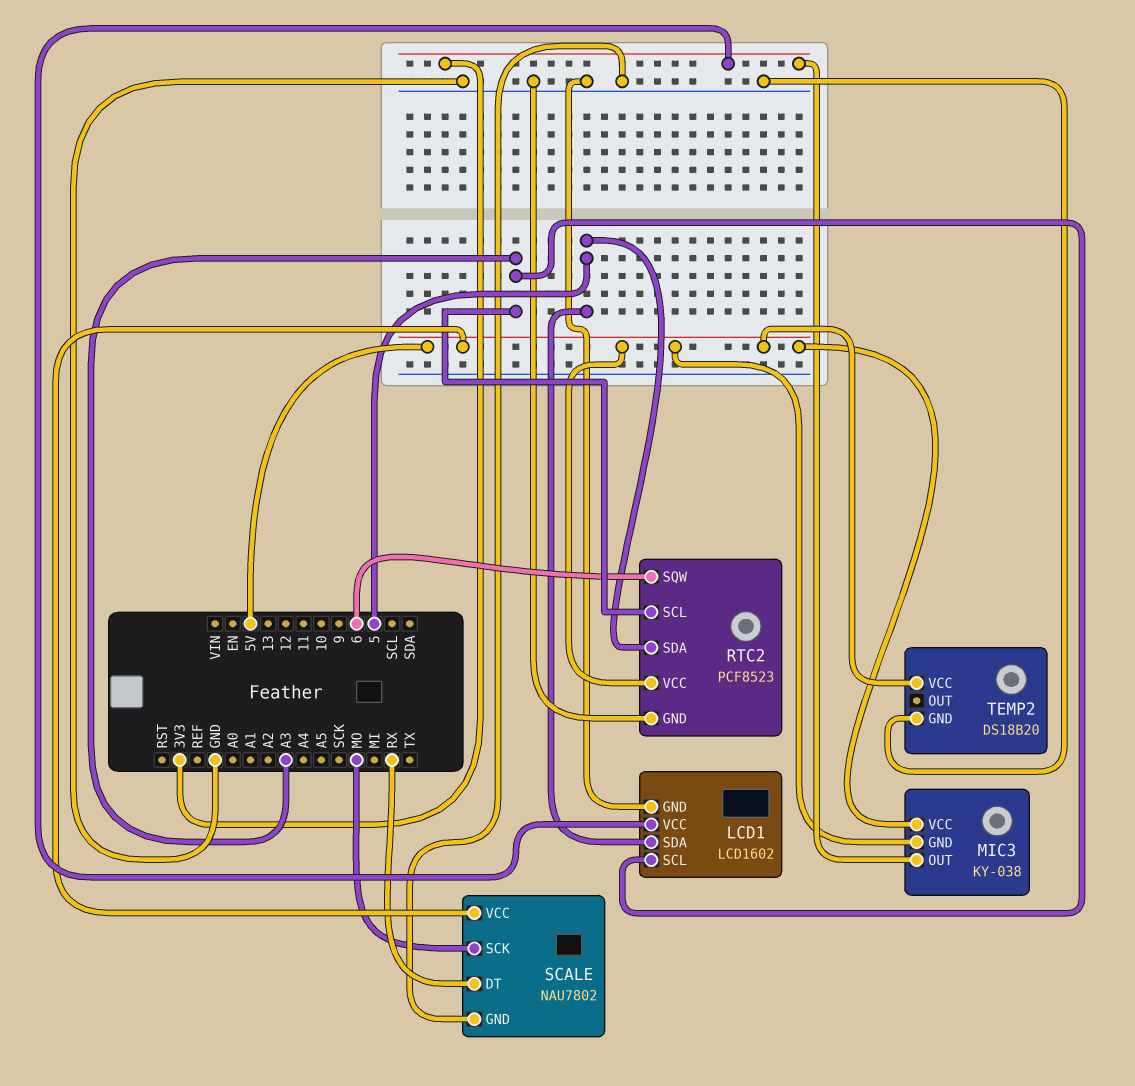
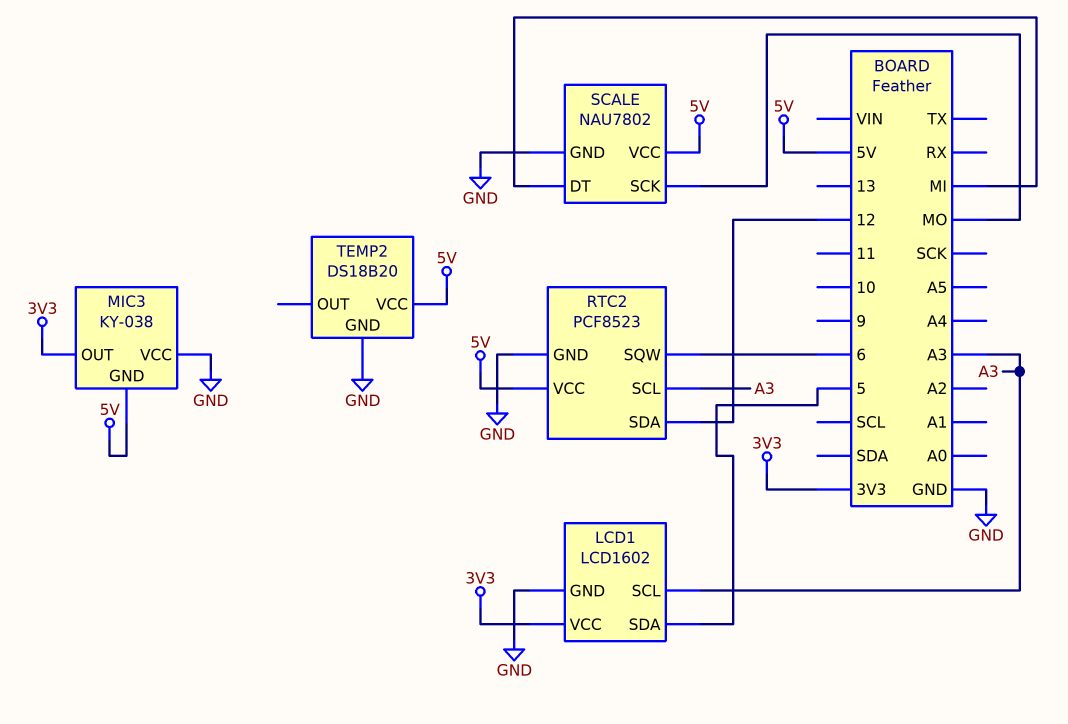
MIC3 pin VCC: 5V -> GND
RTC2 pin SDA: 5 -> 12
SCALE pin DT: RX -> MI

